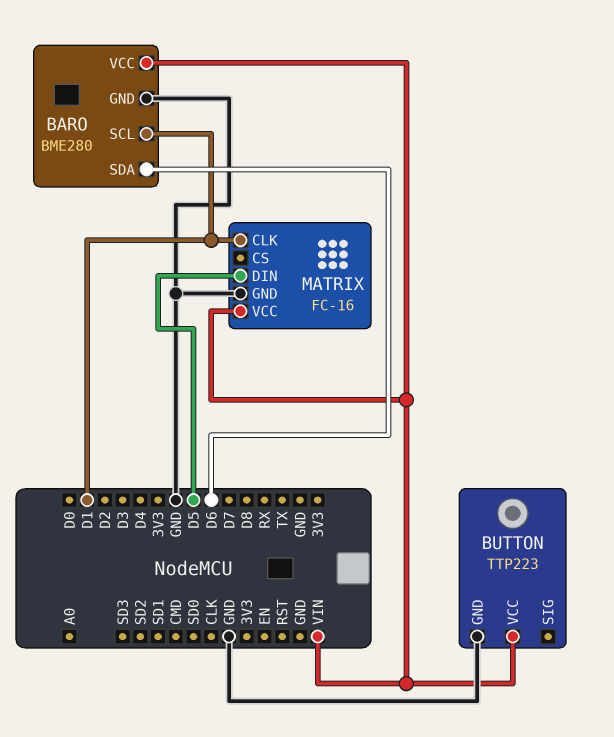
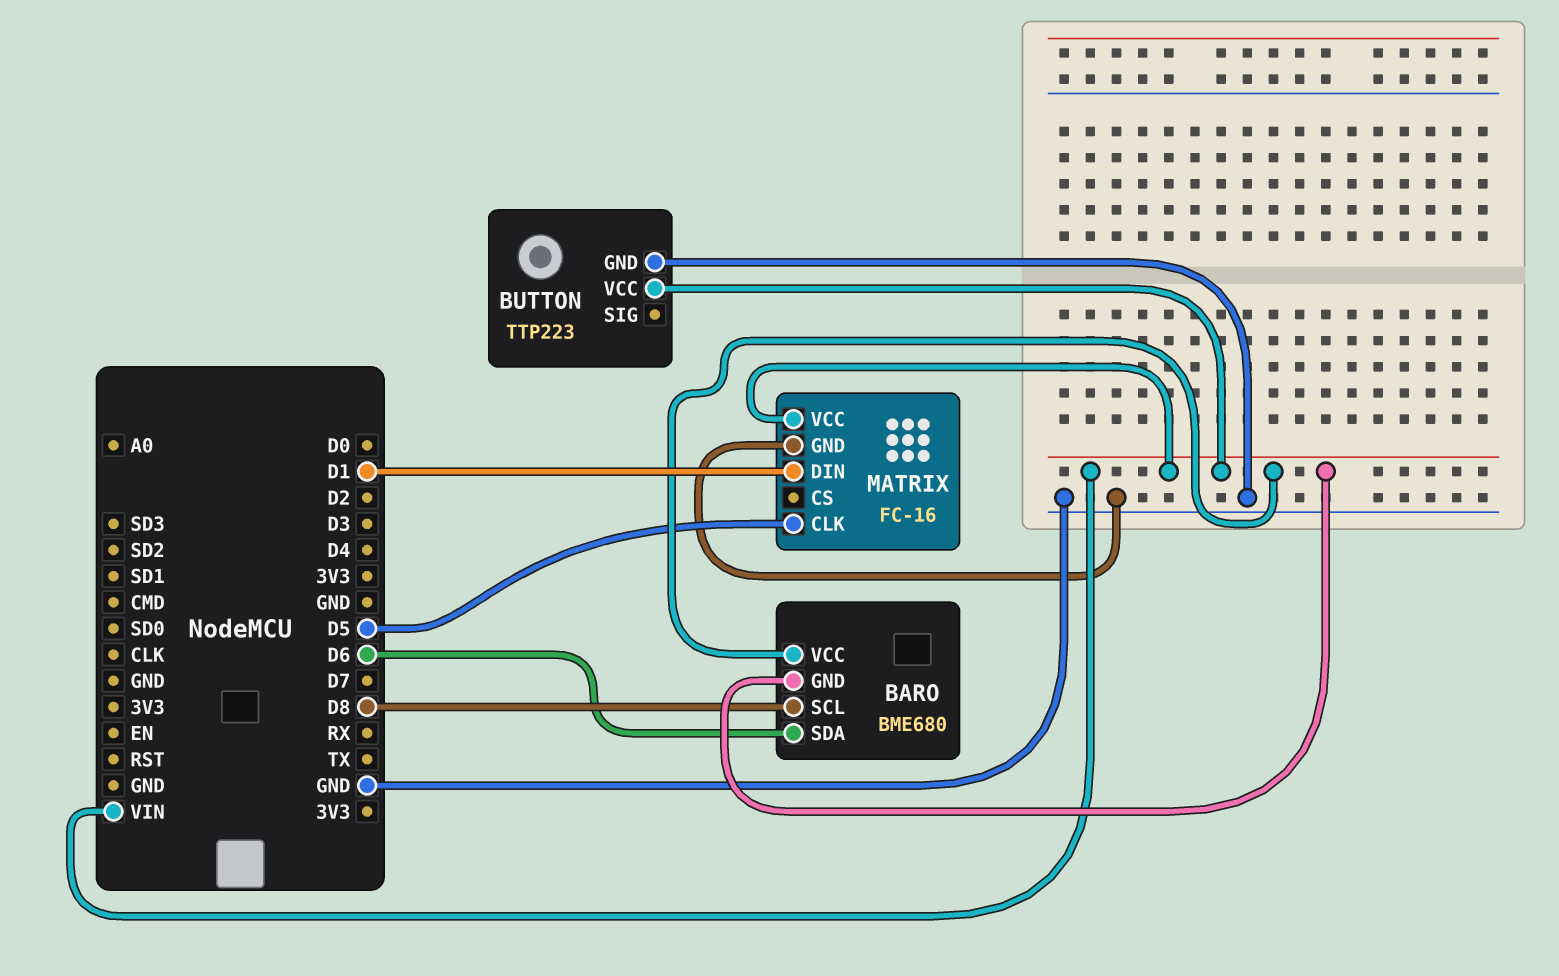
BARO: BME280 -> BME680
BARO pin GND: GND -> VIN
BARO pin SCL: D1 -> D8
MATRIX pin CLK: D1 -> D5
MATRIX pin DIN: D5 -> D1

